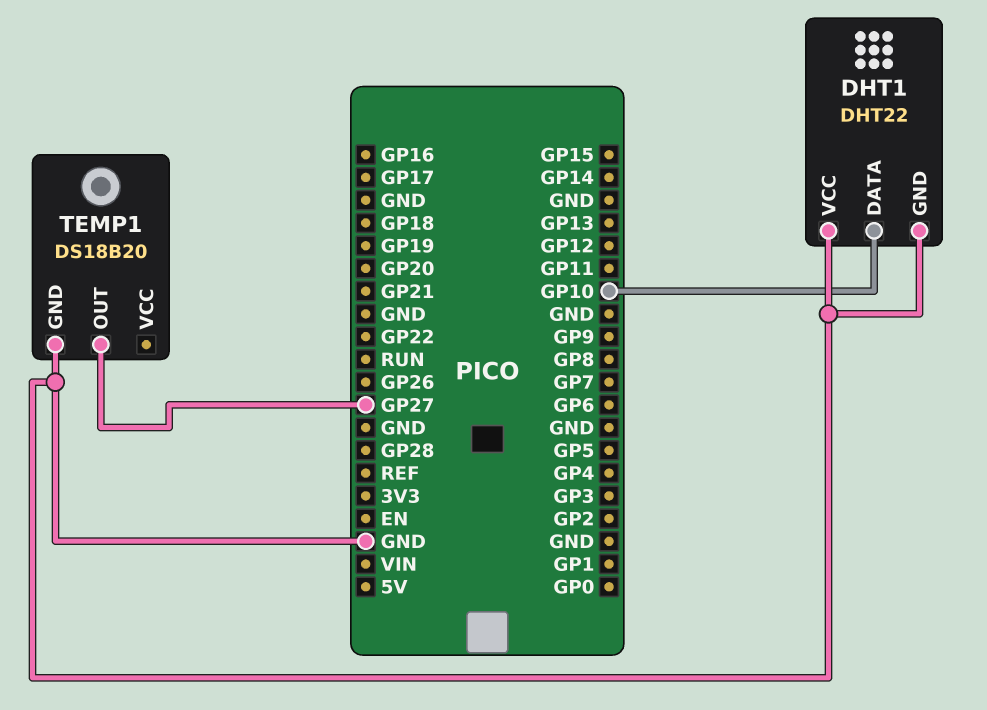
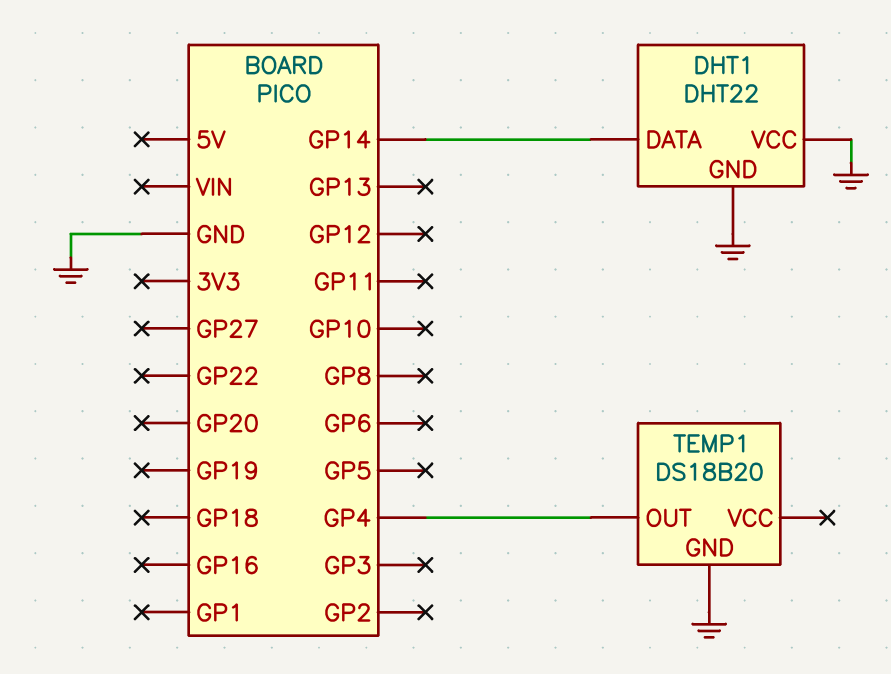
DHT1 pin DATA: GP10 -> GP14
TEMP1 pin OUT: GP27 -> GP4

